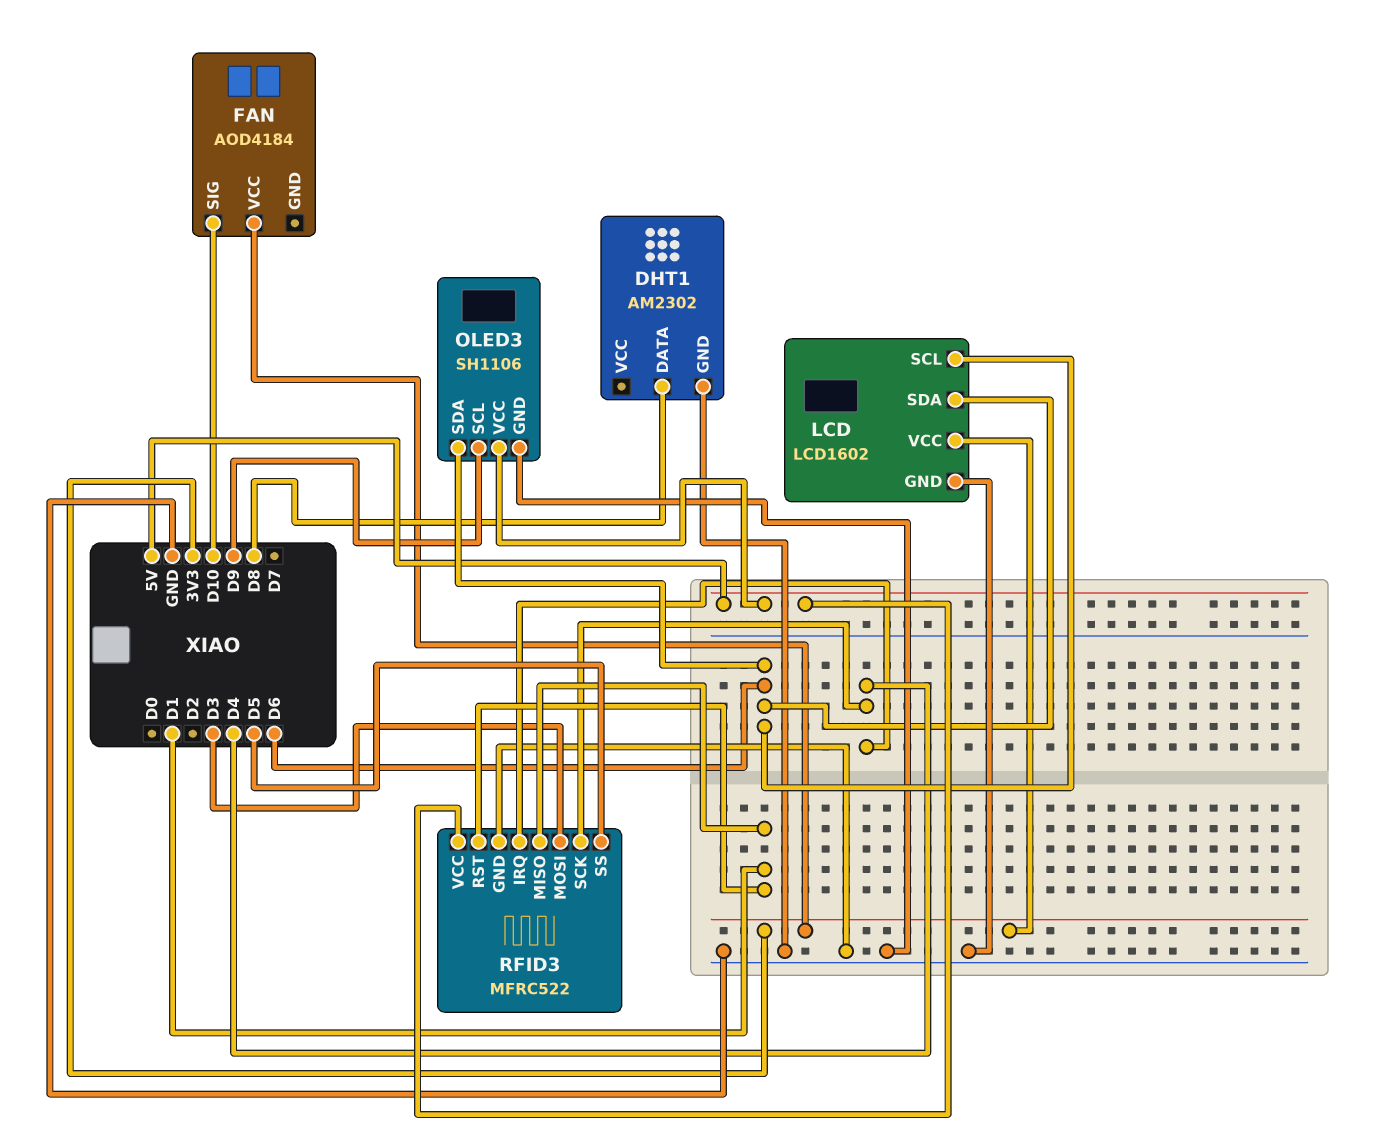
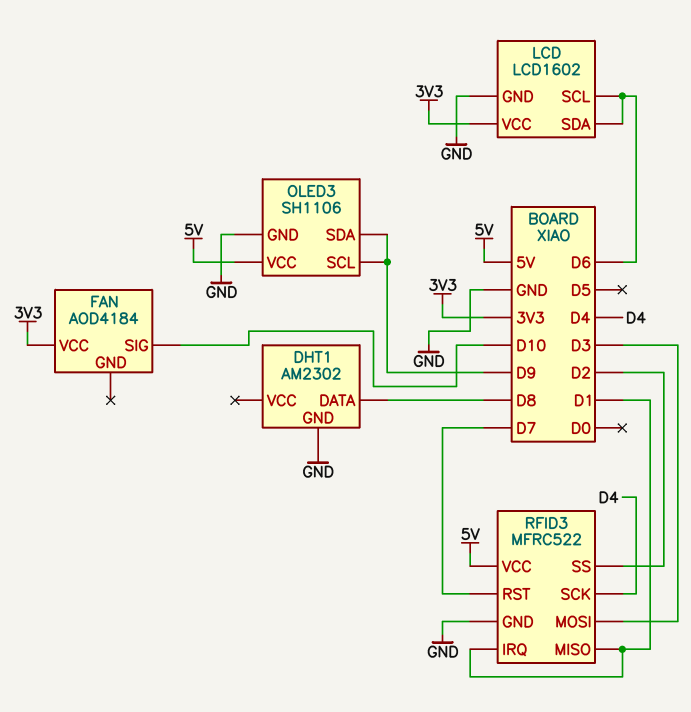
OLED3 pin SDA: D6 -> D9
RFID3 pin IRQ: D4 -> D1
RFID3 pin RST: D1 -> D7
RFID3 pin SS: D5 -> D2

